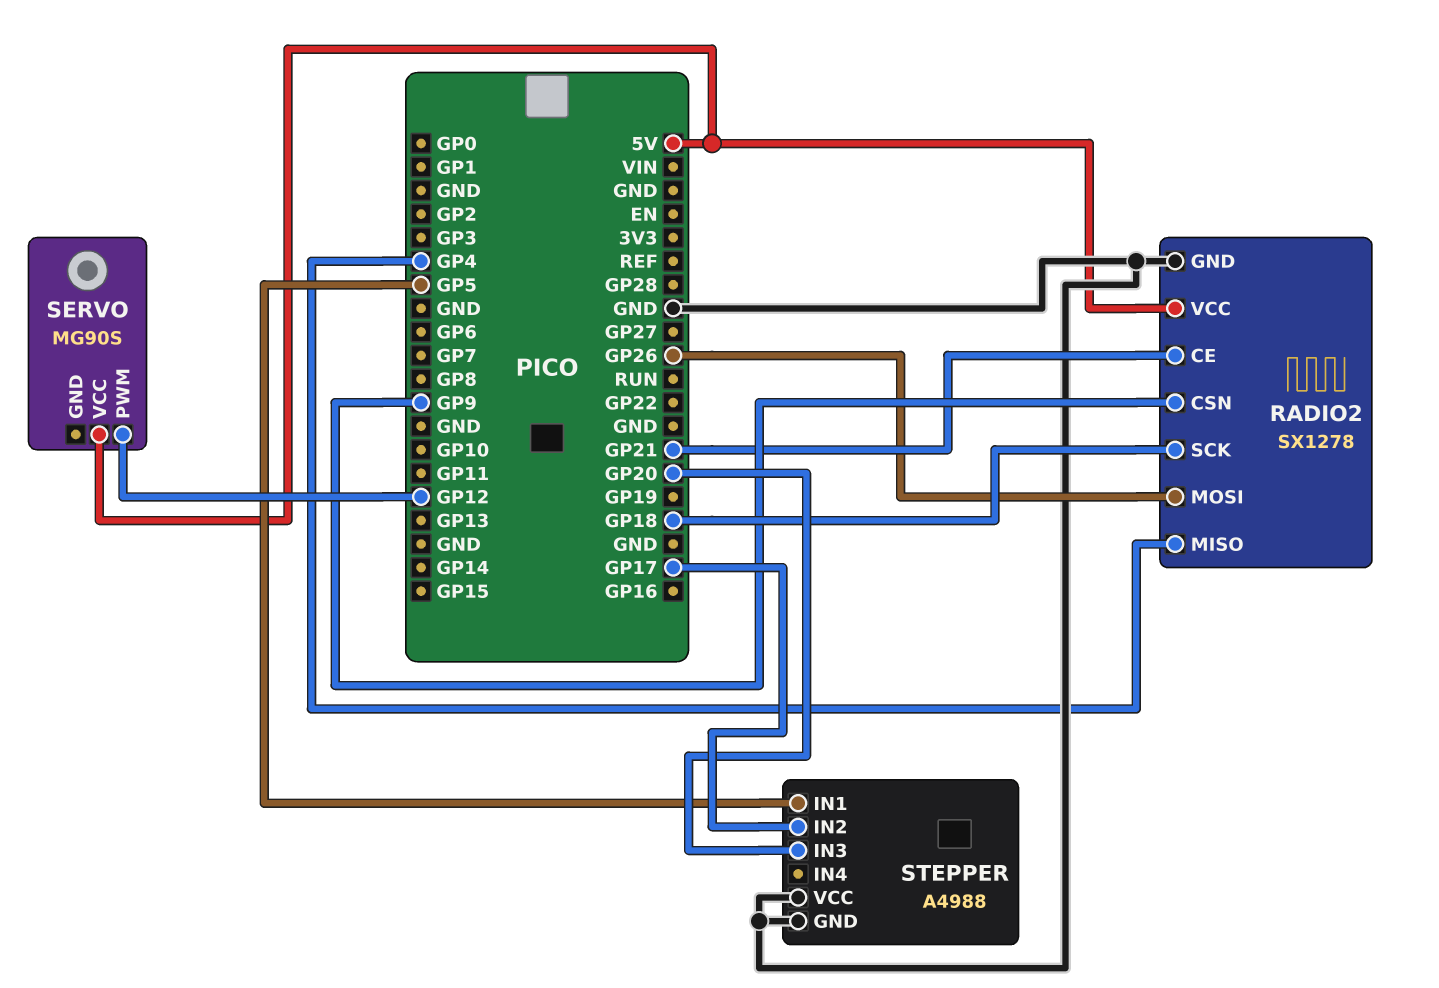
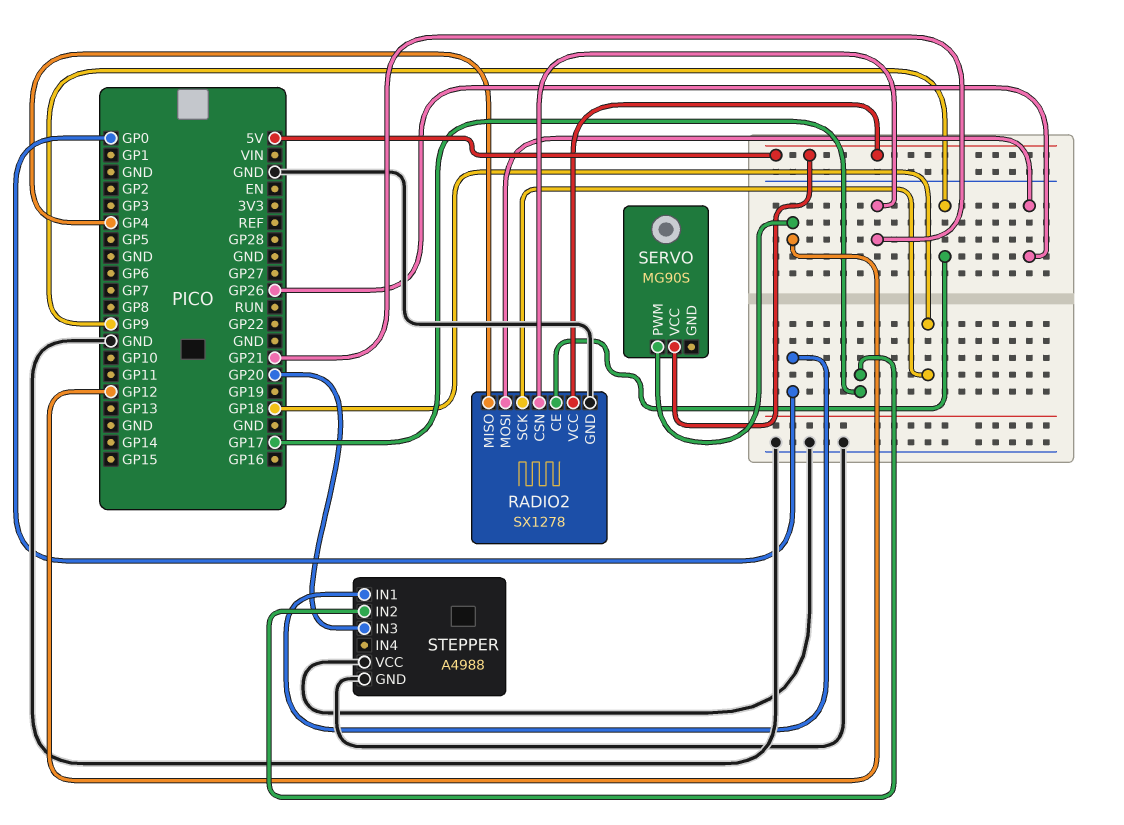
RADIO2 pin CE: GP21 -> GP9
RADIO2 pin CSN: GP9 -> GP21
STEPPER pin IN1: GP5 -> GP0

